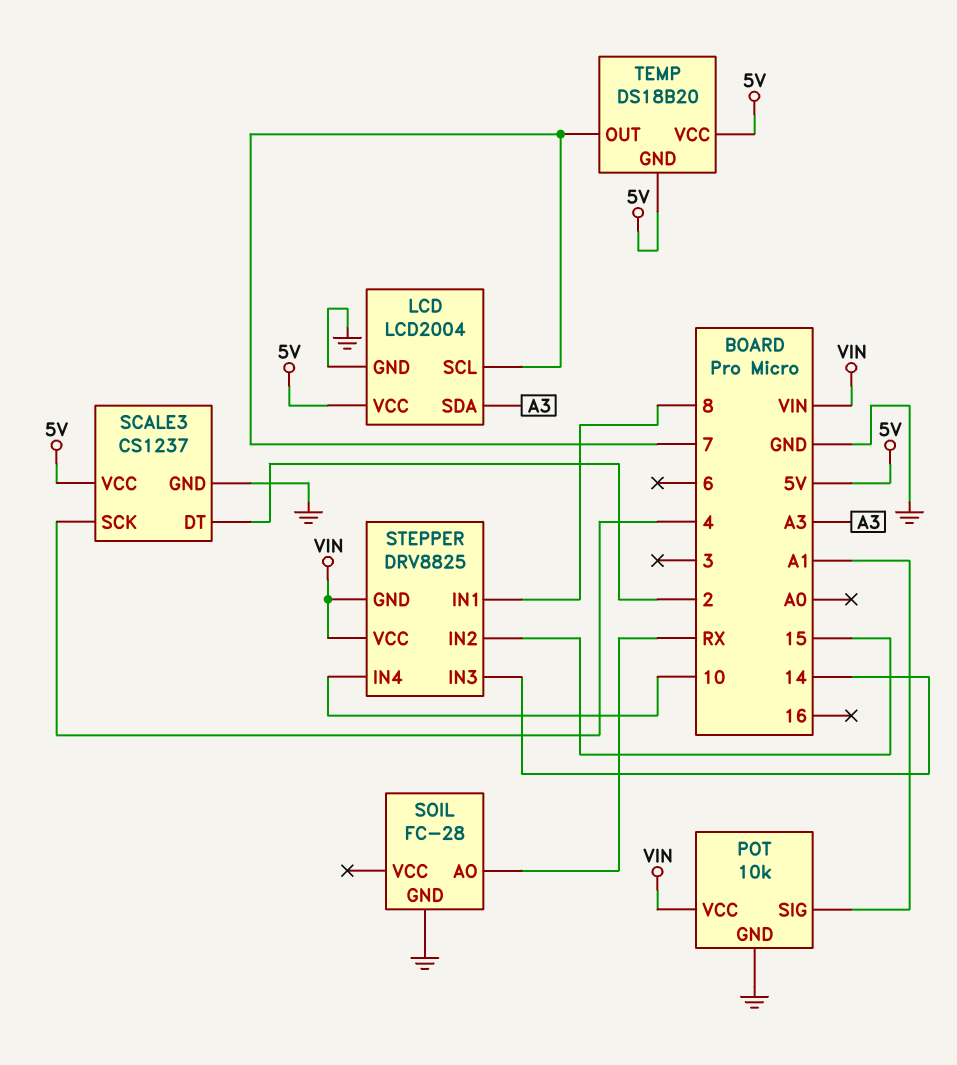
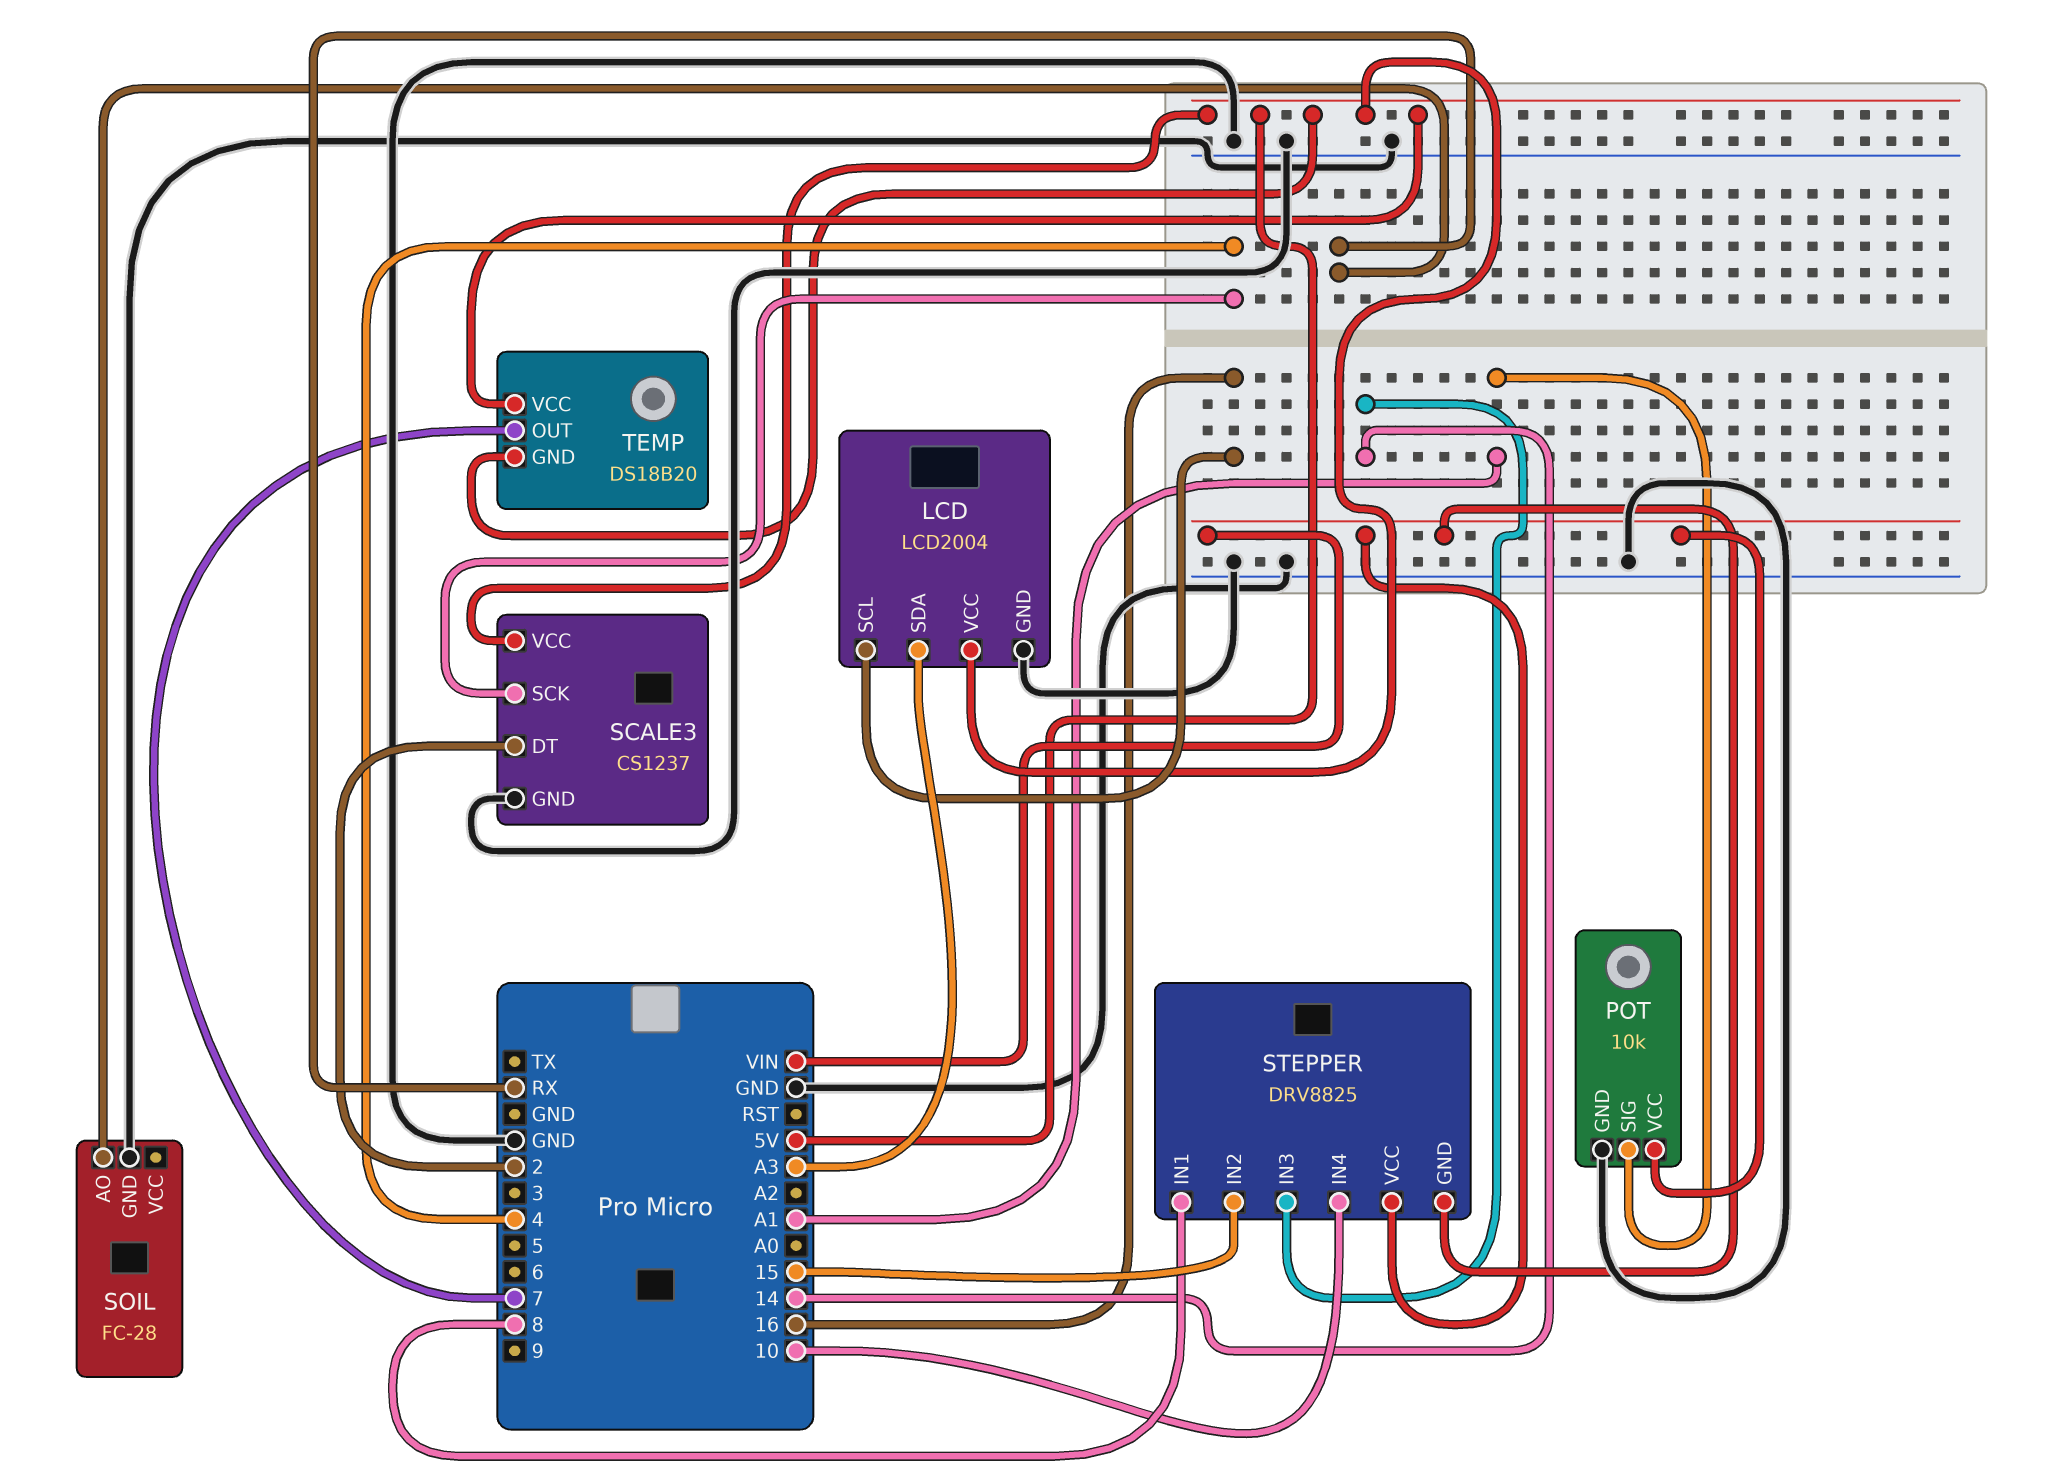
LCD pin SCL: 7 -> 16

